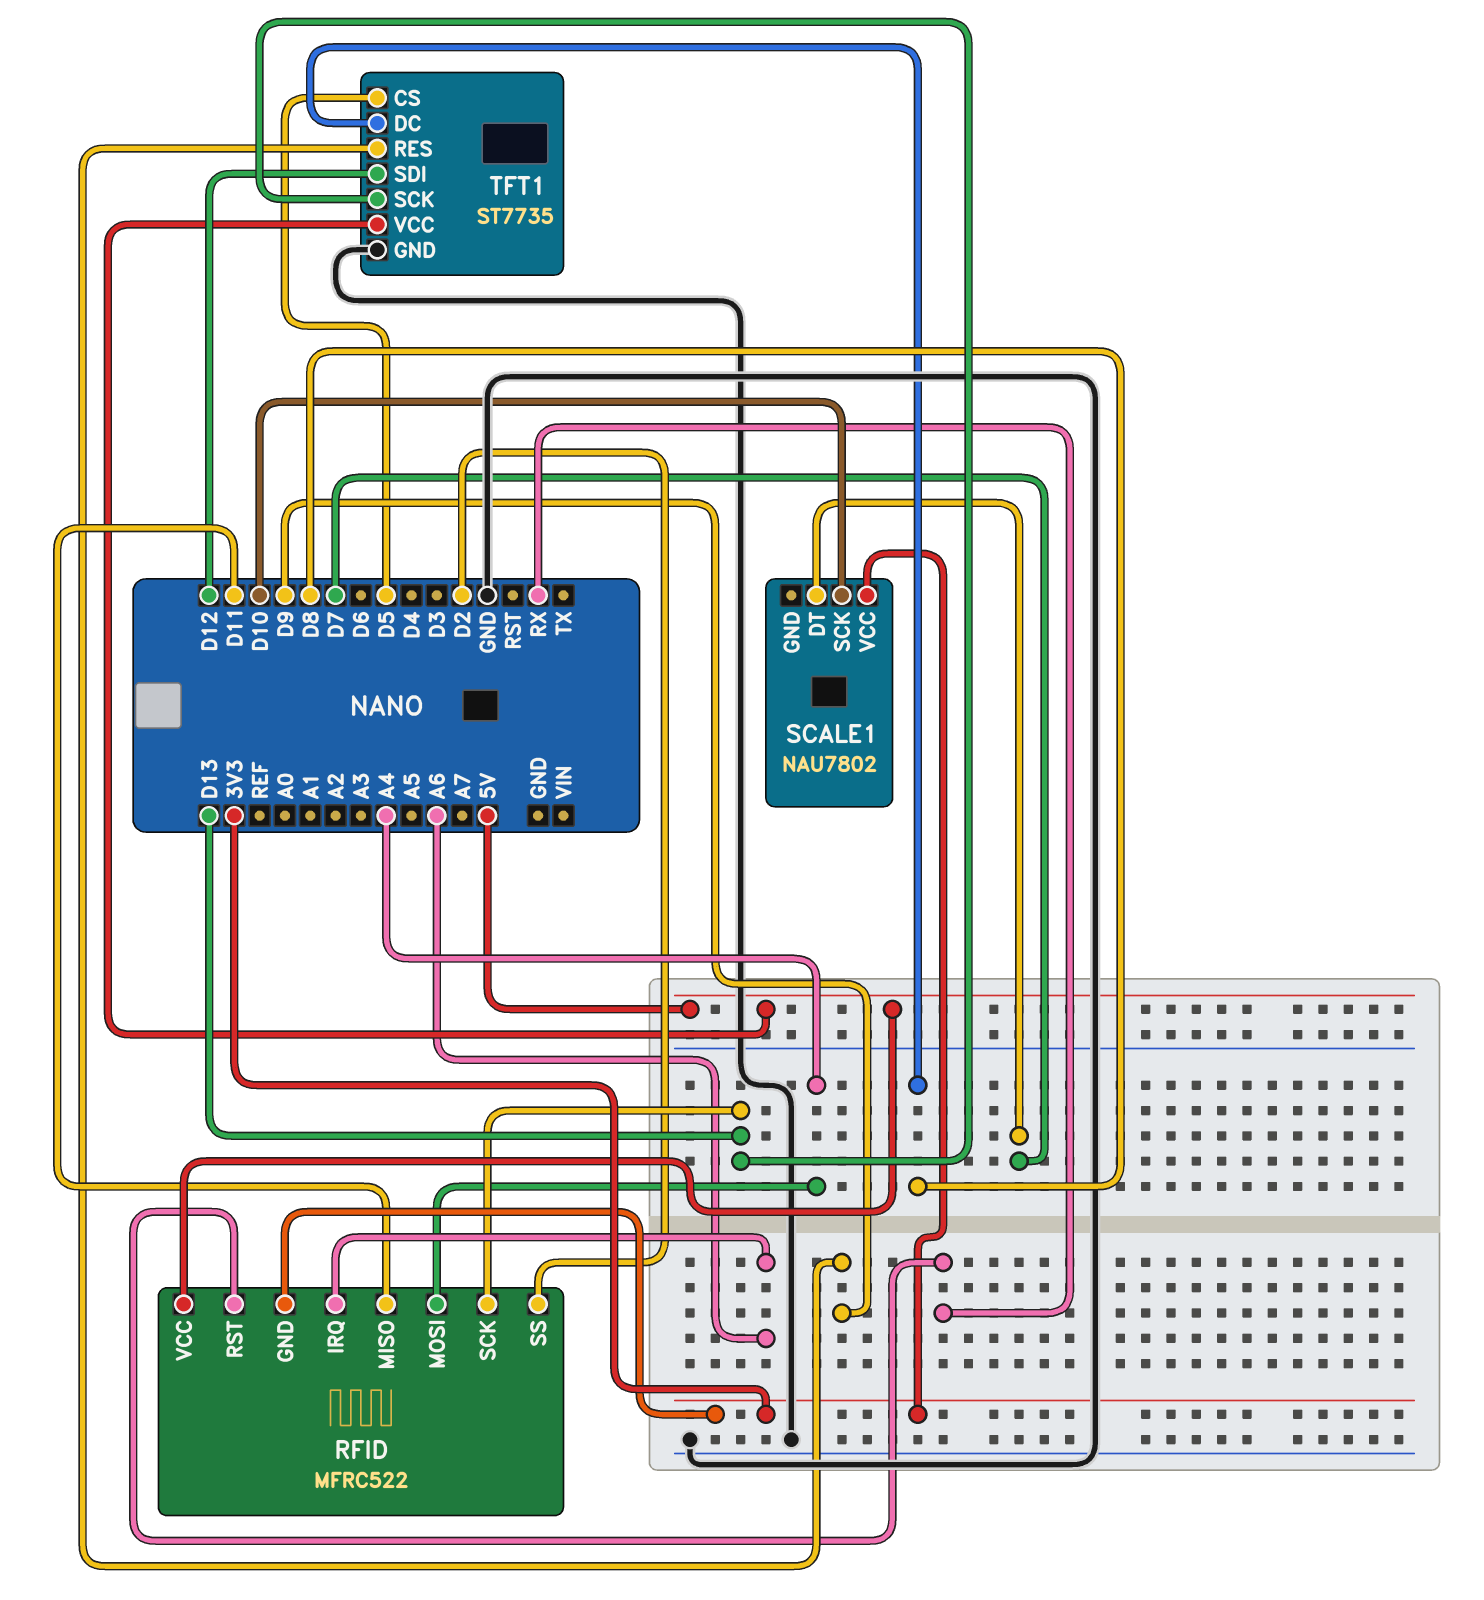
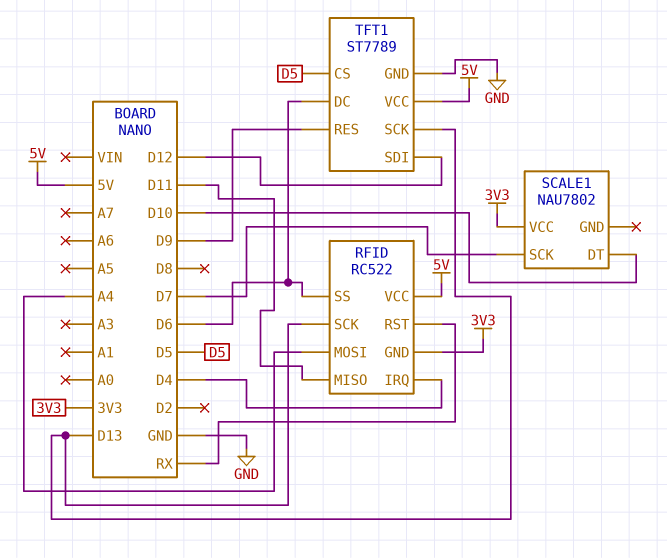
RFID: MFRC522 -> RC522
RFID pin IRQ: A6 -> D4
RFID pin SS: D2 -> D6
SCALE1 pin DT: D7 -> D10
SCALE1 pin SCK: D10 -> D7
TFT1: ST7735 -> ST7789
TFT1 pin DC: D8 -> D6

